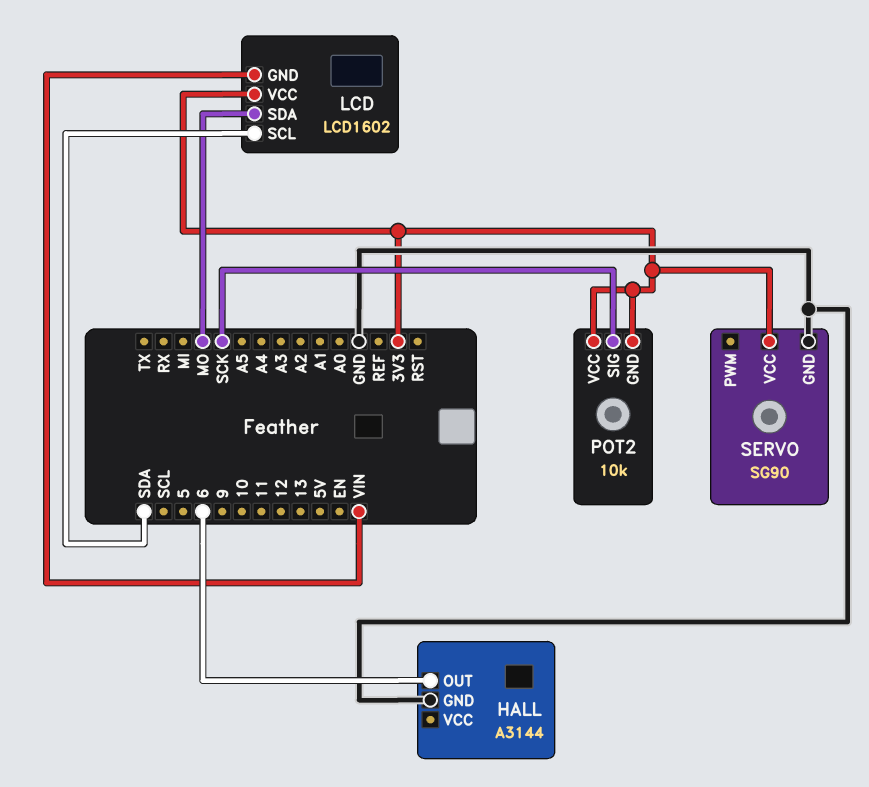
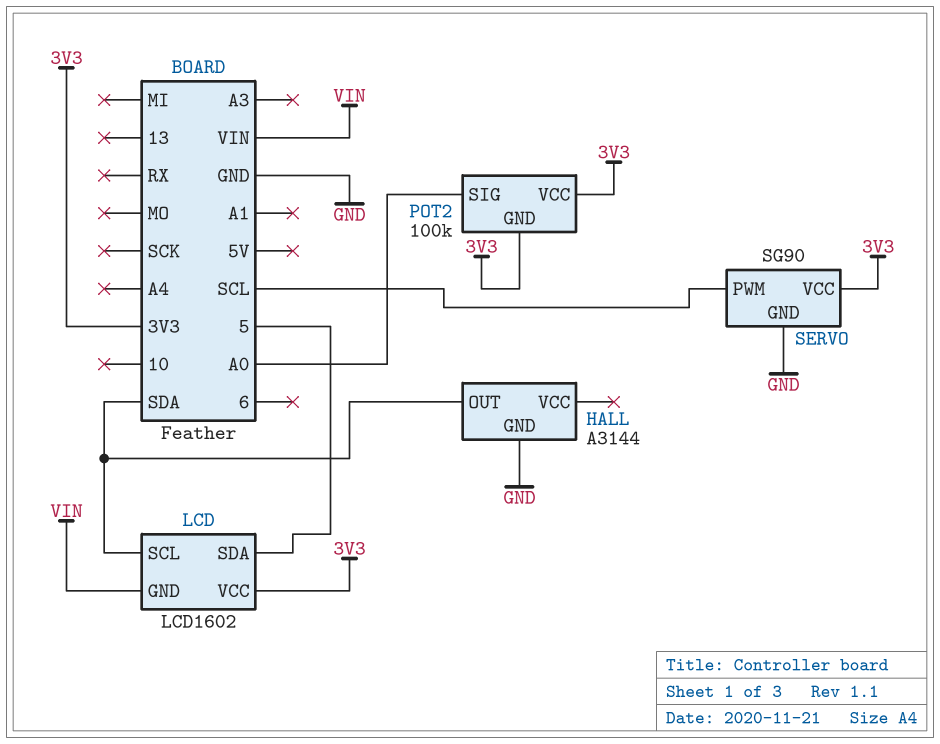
HALL pin OUT: 6 -> SDA
LCD pin SDA: MO -> 5
POT2: 10k -> 100k
POT2 pin SIG: SCK -> A0
SERVO pin PWM: none -> SCL

